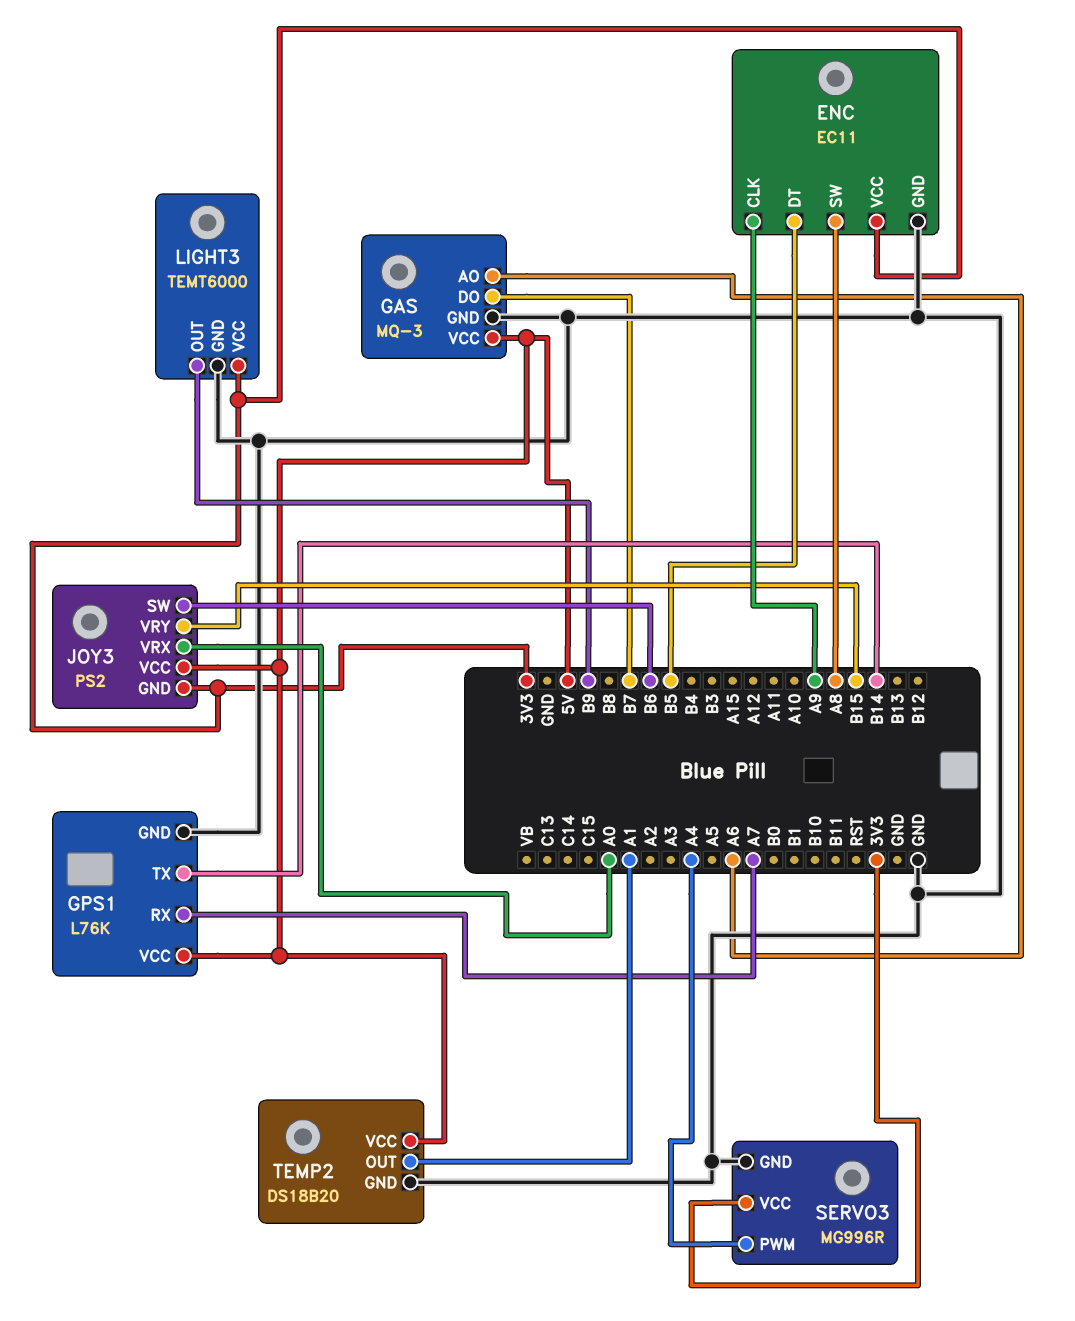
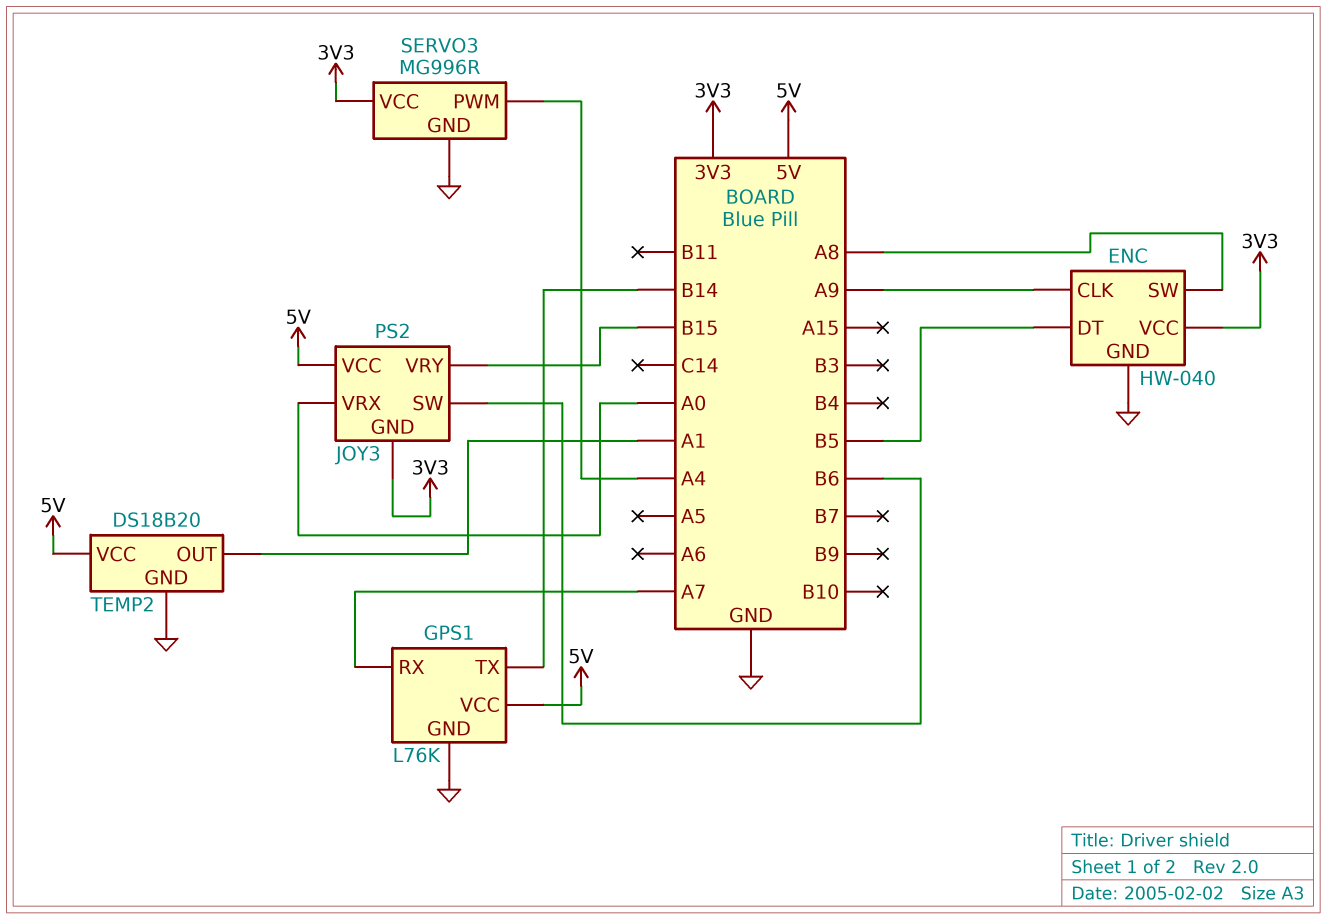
ENC: EC11 -> HW-040
GAS: MQ-3 -> none
GAS pin AO: A6 -> none
GAS pin DO: B7 -> none
GAS pin GND: GND -> none
GAS pin VCC: 5V -> none
LIGHT3: TEMT6000 -> none
LIGHT3 pin GND: GND -> none
LIGHT3 pin OUT: B9 -> none
LIGHT3 pin VCC: 3V3 -> none

